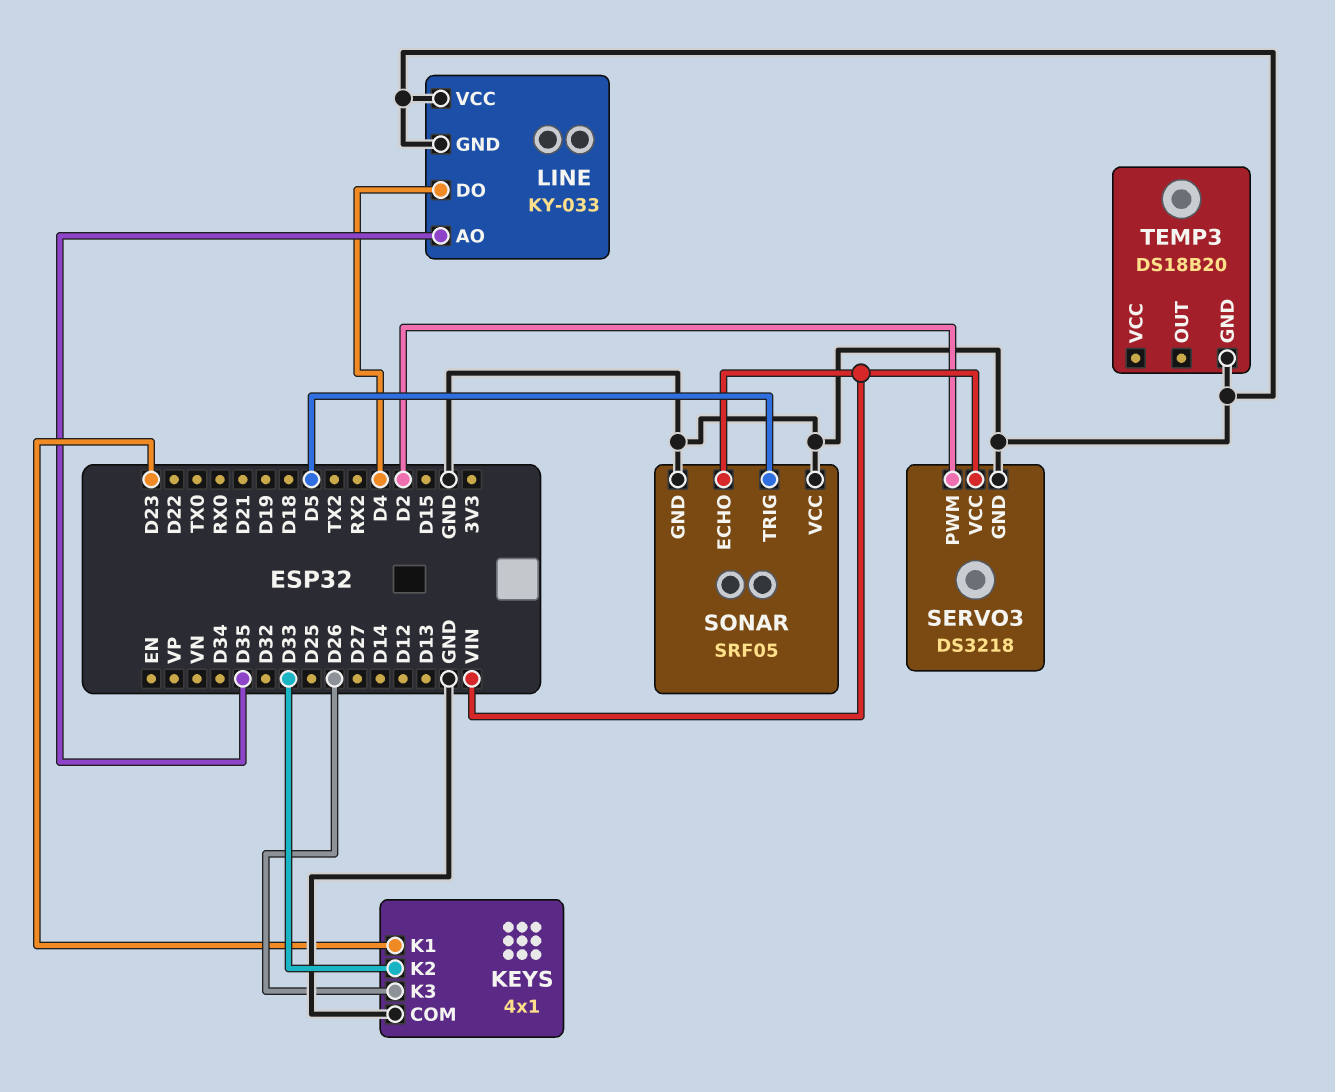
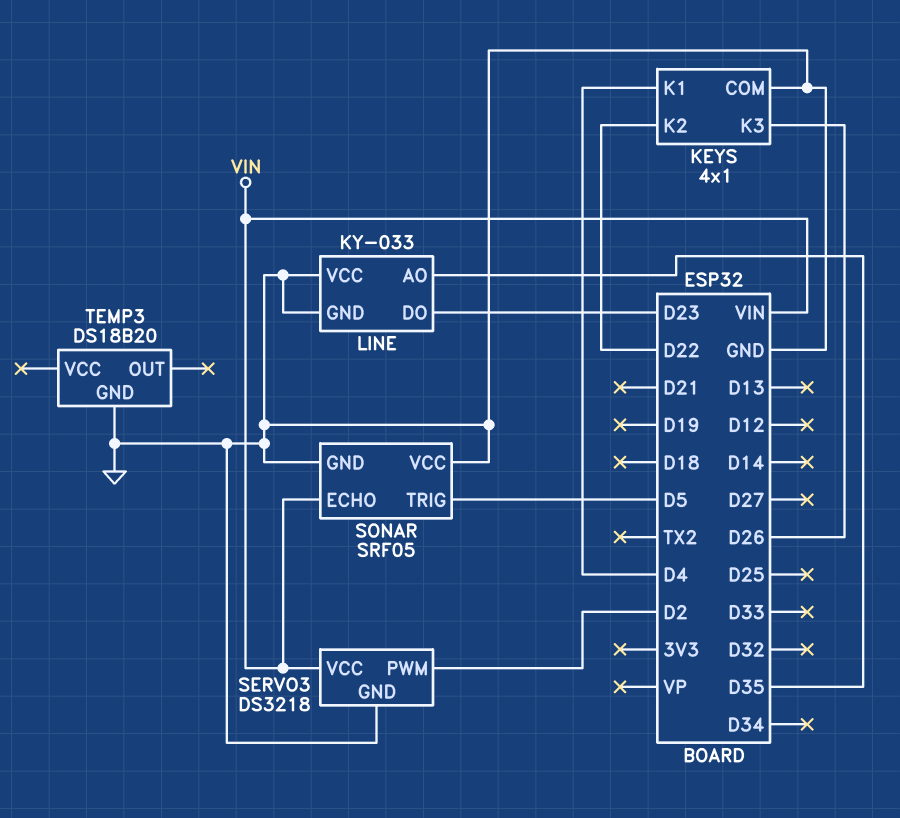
KEYS pin K1: D23 -> D4
KEYS pin K2: D33 -> D22
LINE pin DO: D4 -> D23

